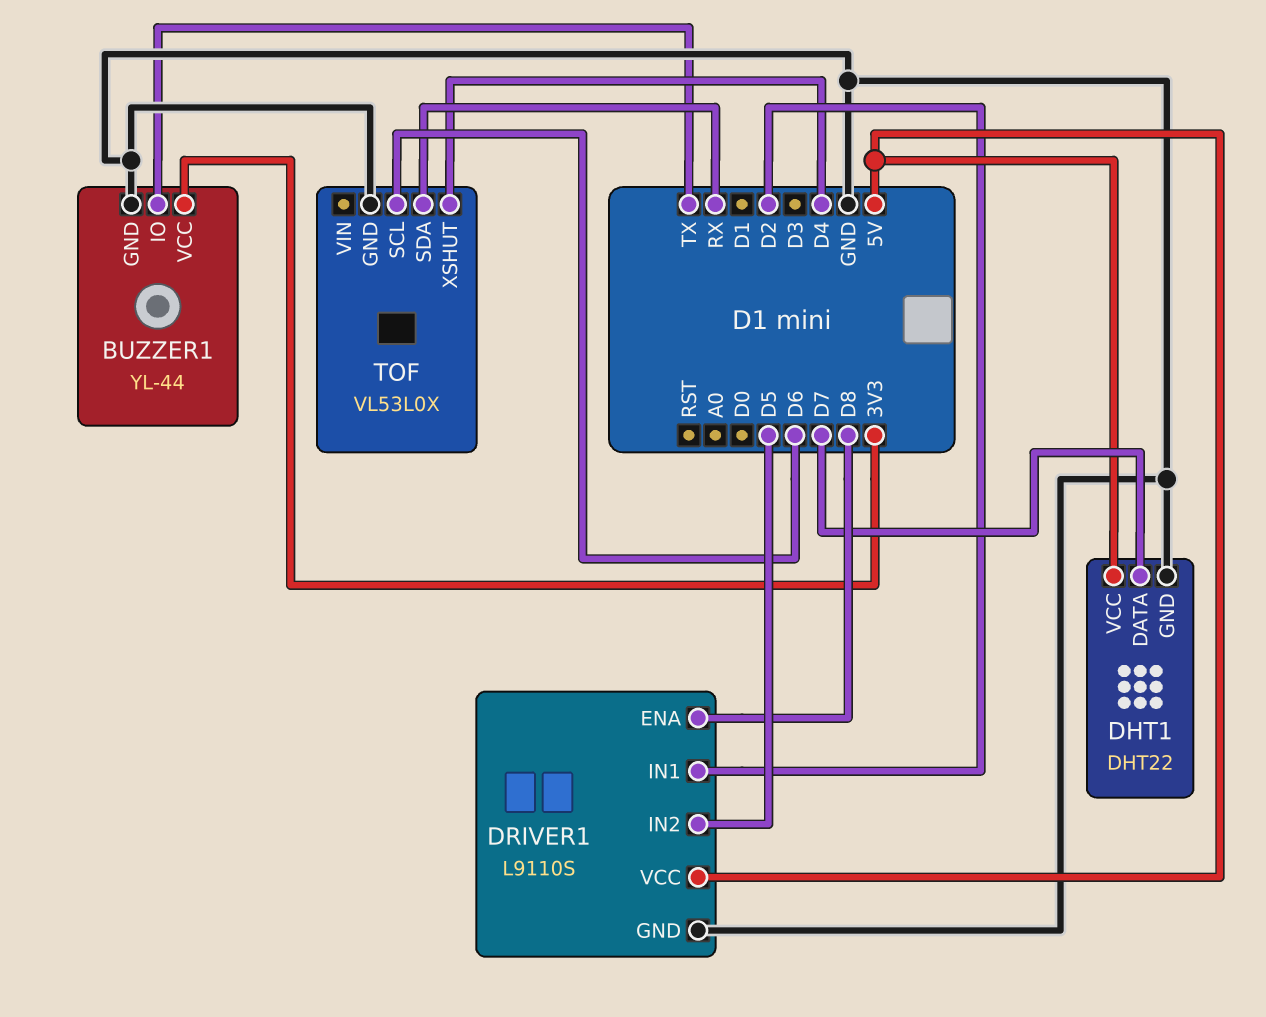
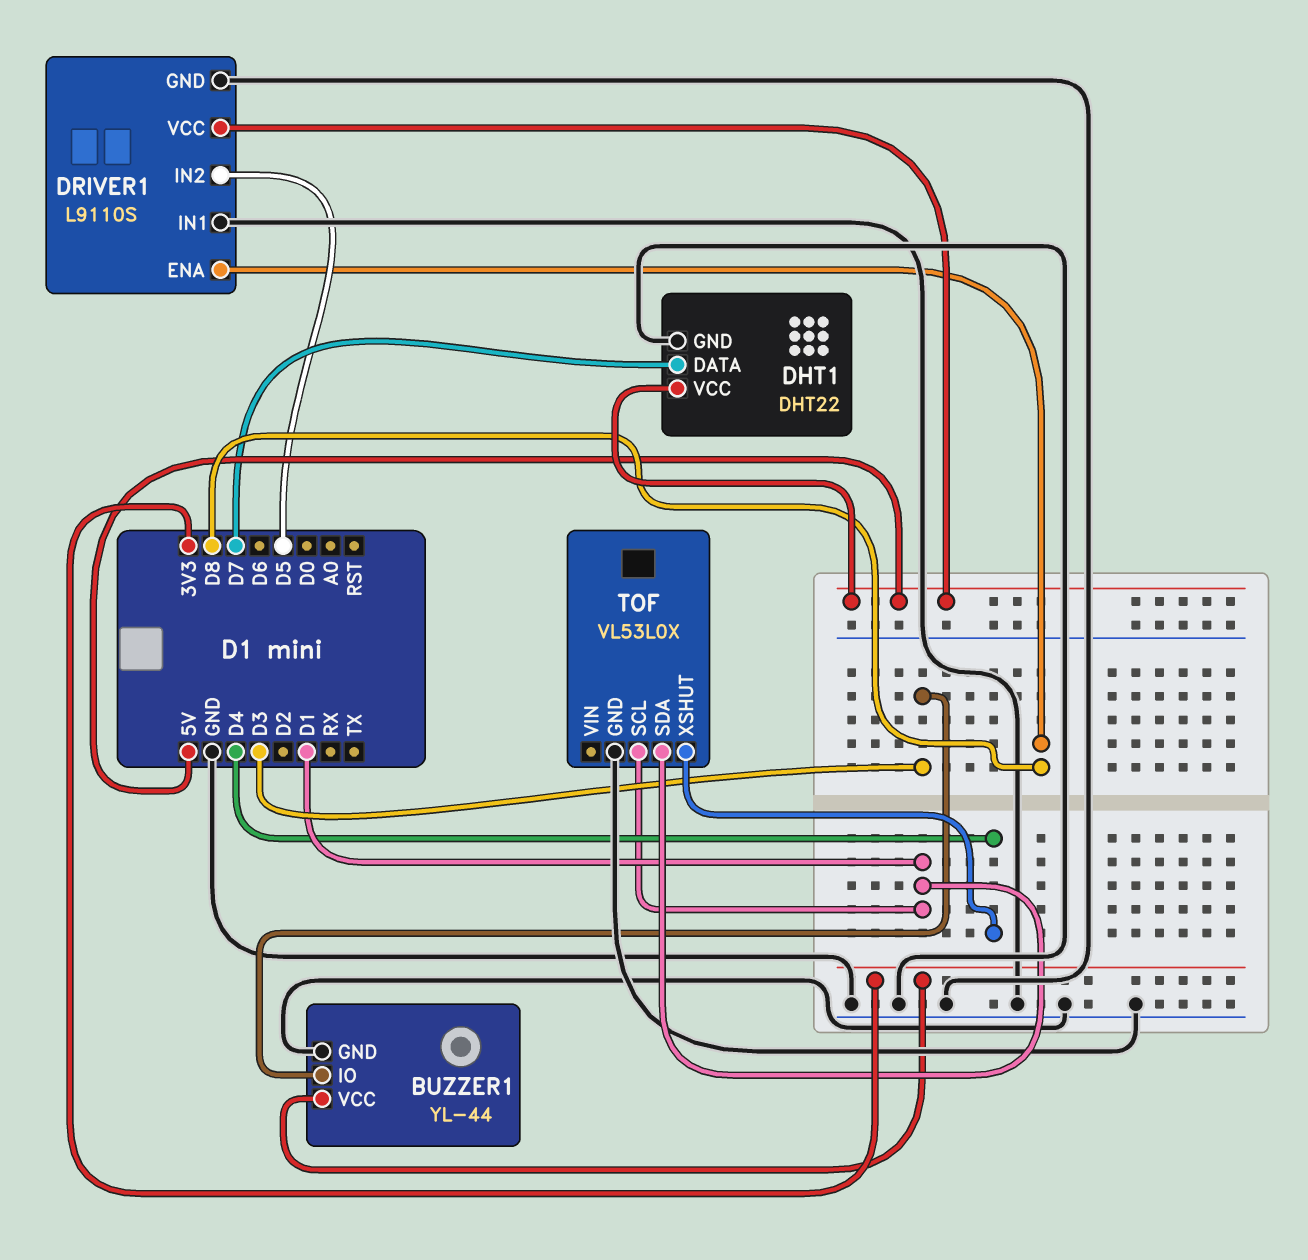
BUZZER1 pin IO: TX -> D3
DRIVER1 pin IN1: D2 -> GND
TOF pin SCL: D6 -> D1
TOF pin SDA: RX -> D1

